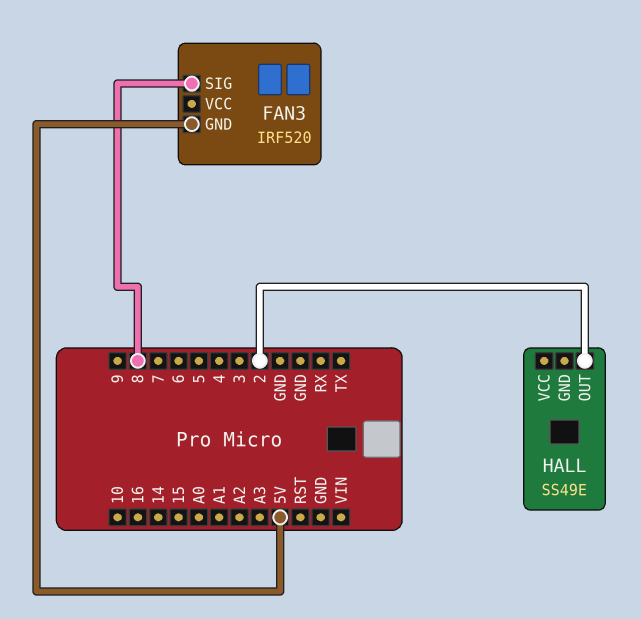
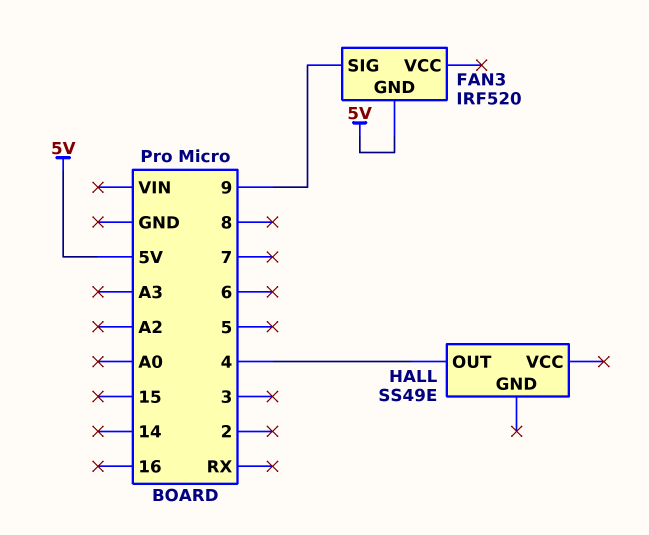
FAN3 pin SIG: 8 -> 9
HALL pin OUT: 2 -> 4

